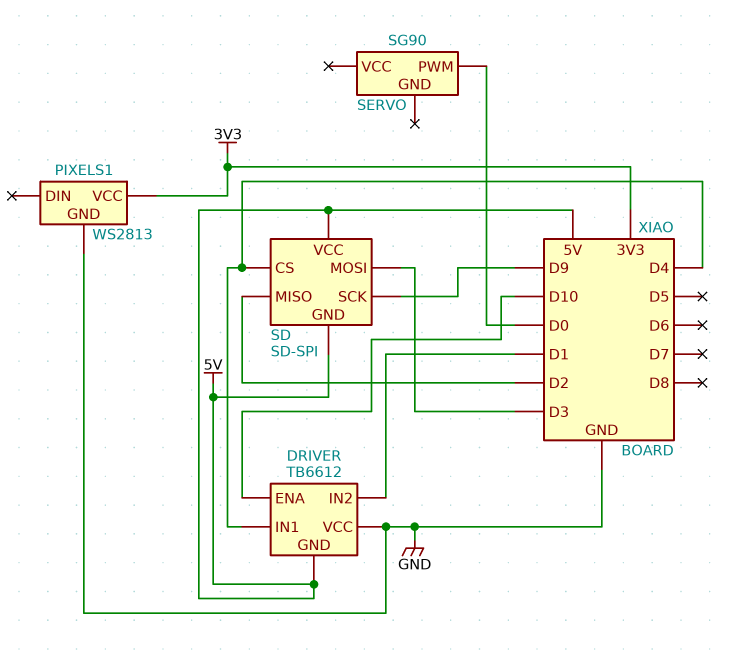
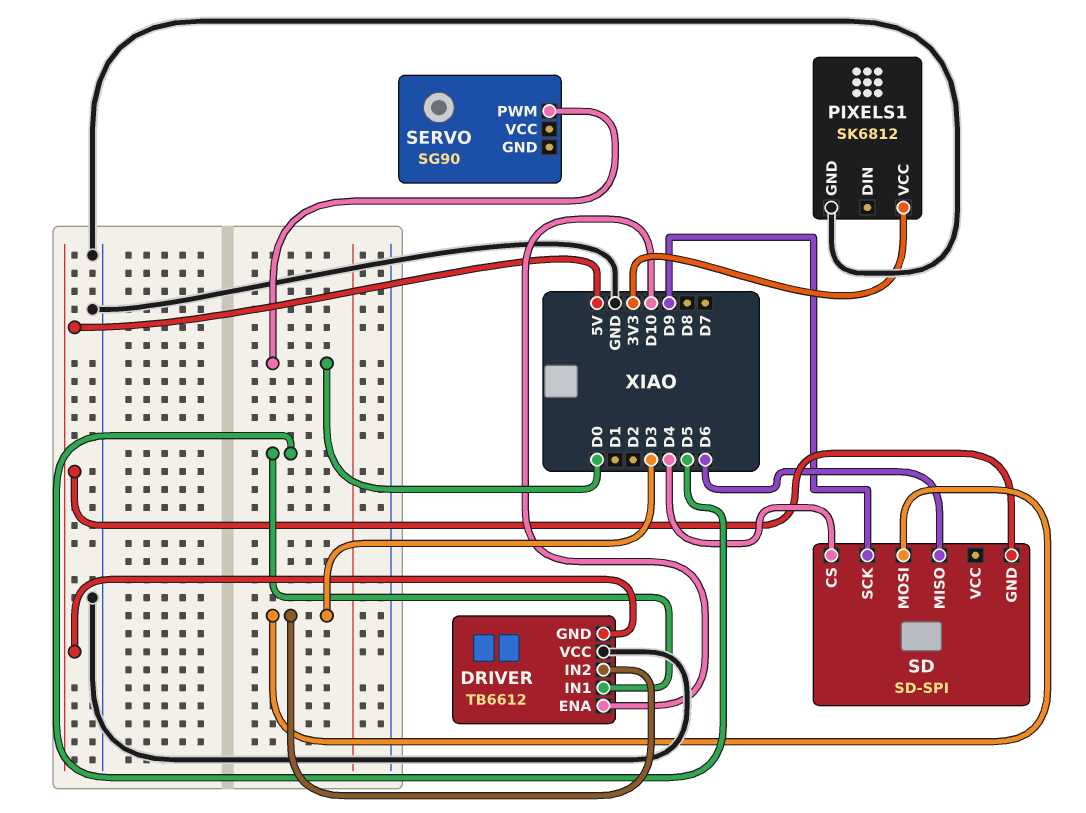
DRIVER pin IN1: D4 -> D5
DRIVER pin IN2: D1 -> D3
PIXELS1: WS2813 -> SK6812
SD pin MISO: D2 -> D6
SD pin VCC: 5V -> none

